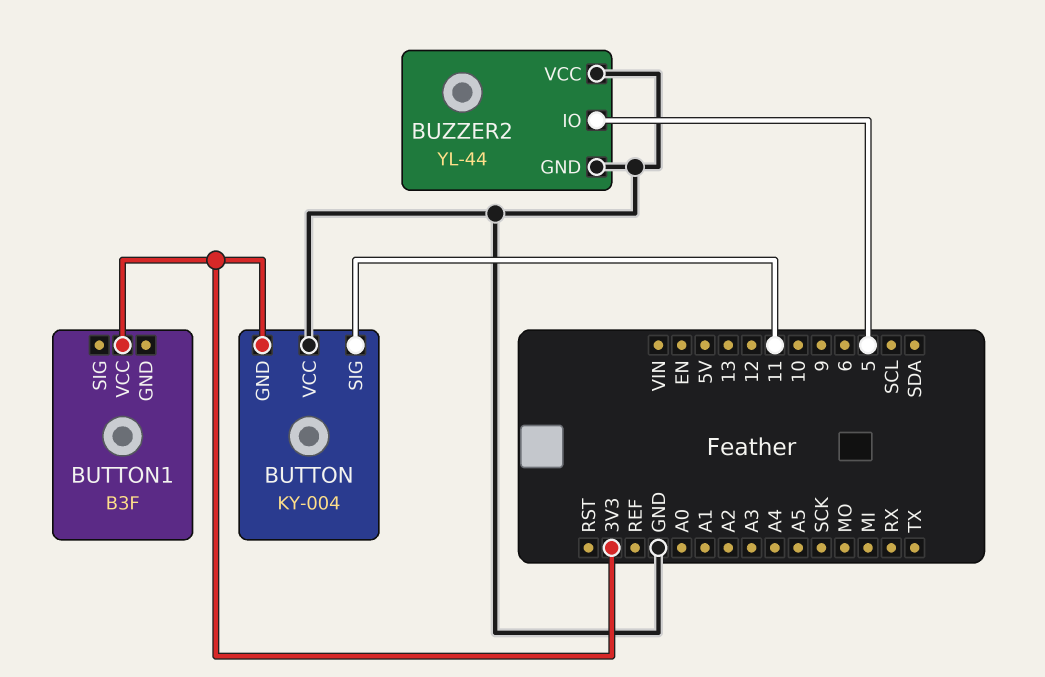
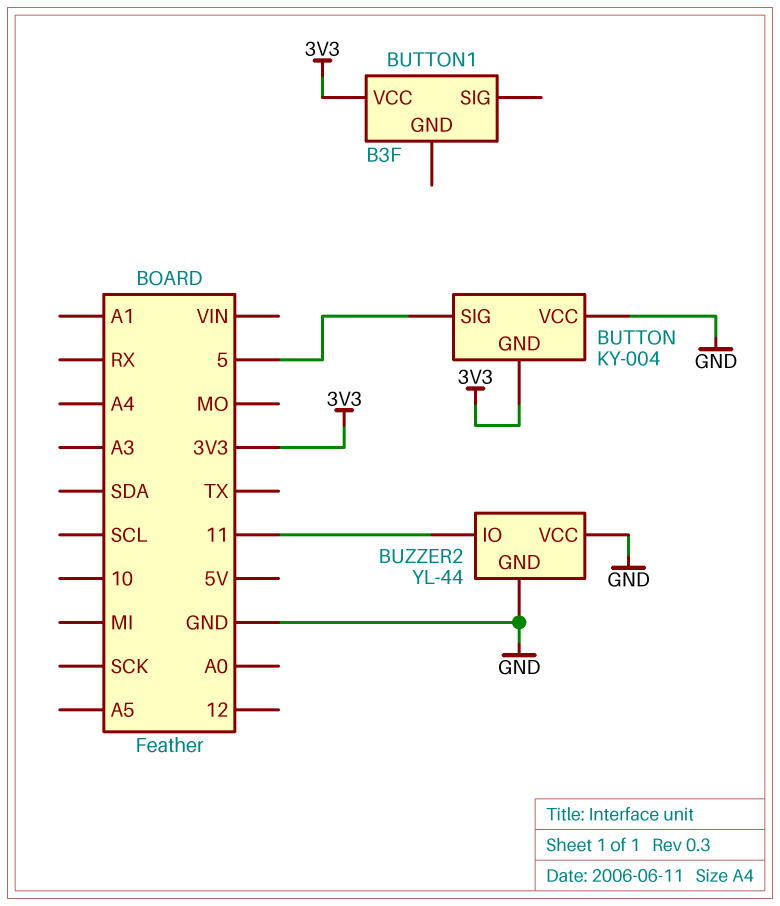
BUTTON pin SIG: 11 -> 5
BUZZER2 pin IO: 5 -> 11

